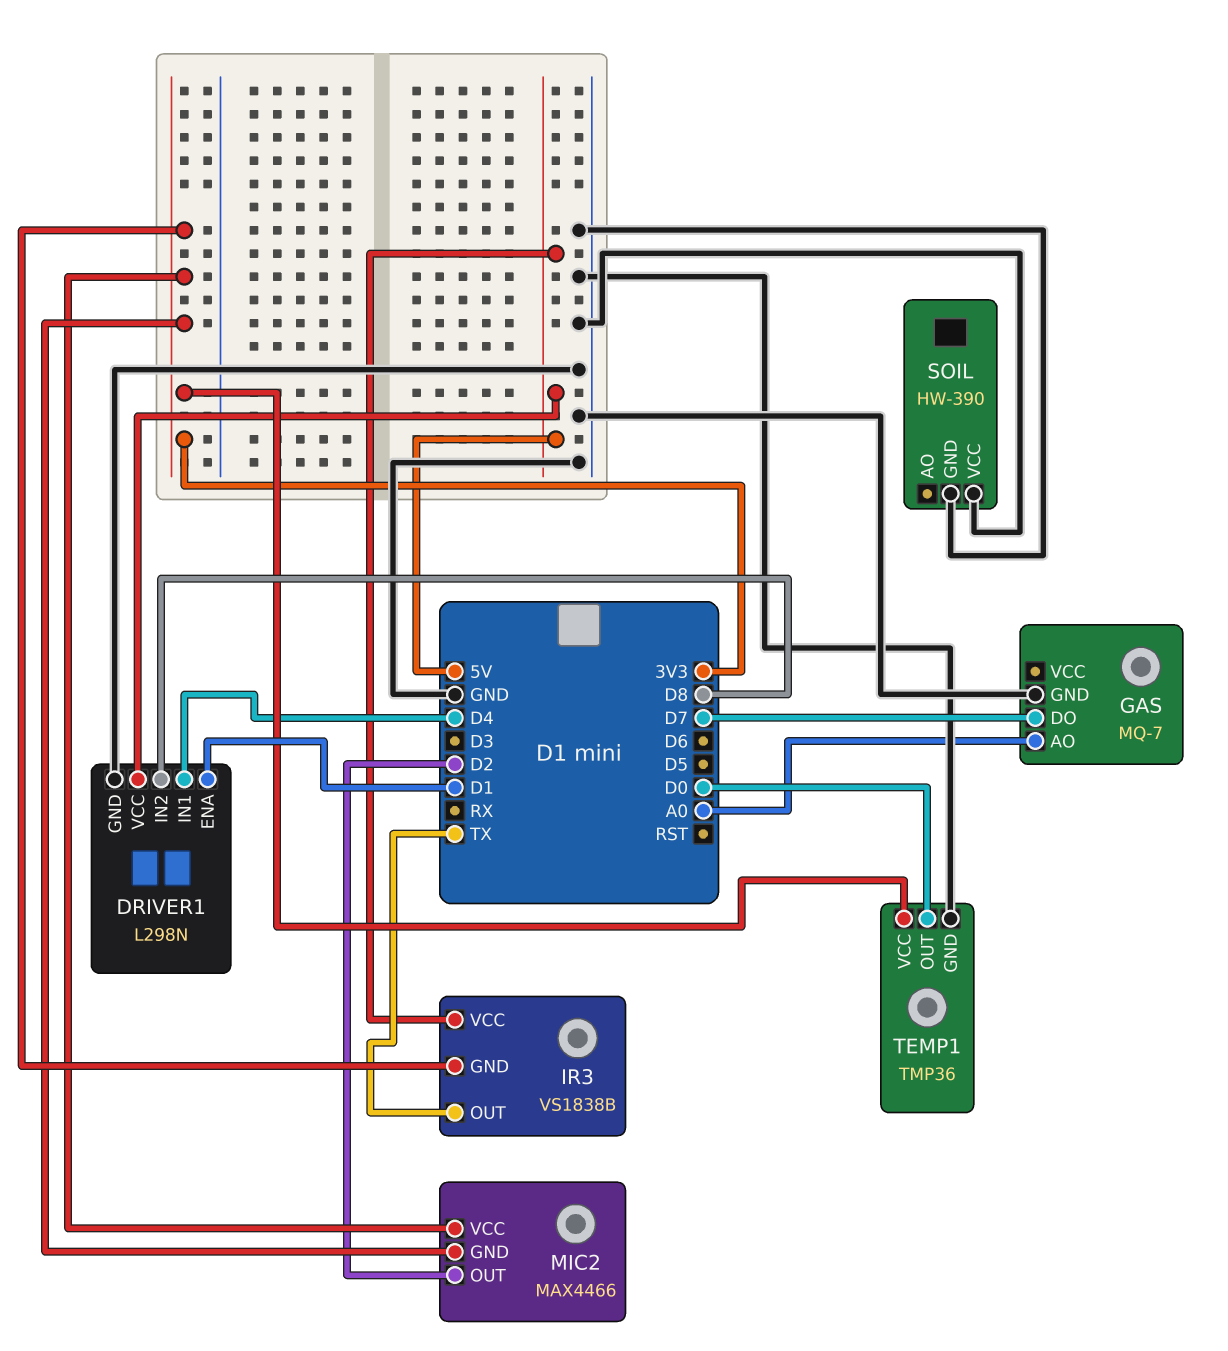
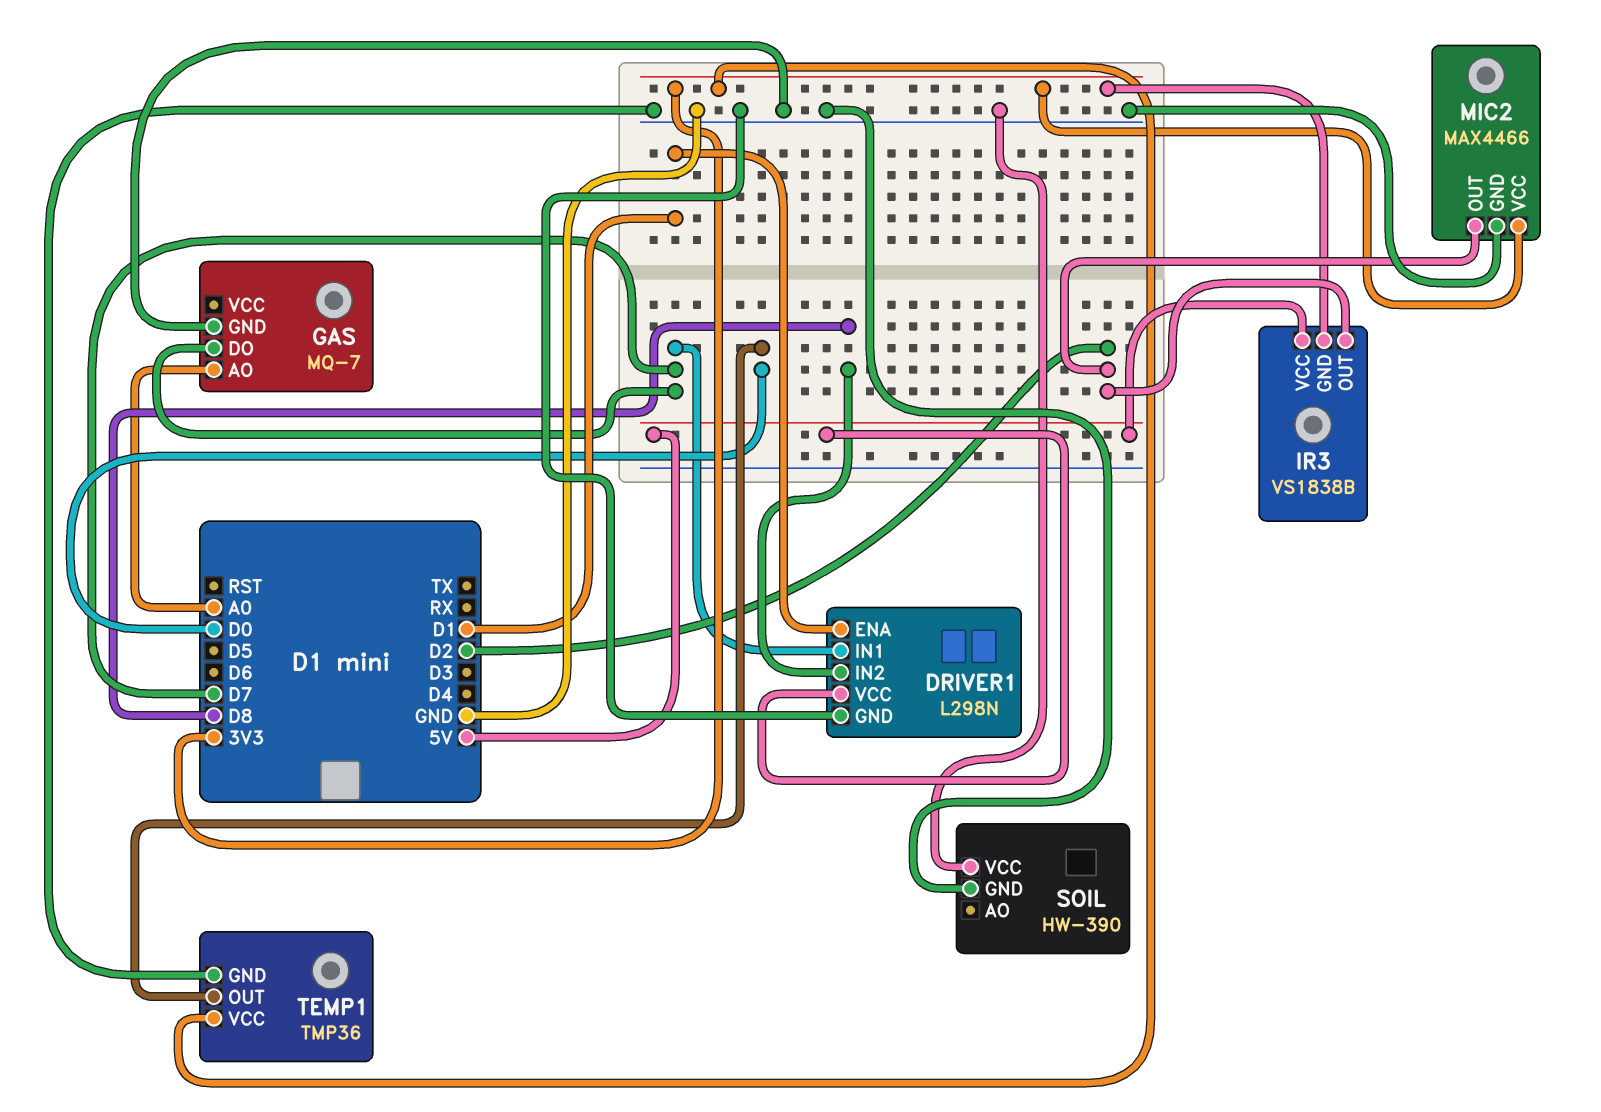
DRIVER1 pin IN1: D4 -> D7
IR3 pin OUT: TX -> D2
MIC2 pin GND: 3V3 -> GND

